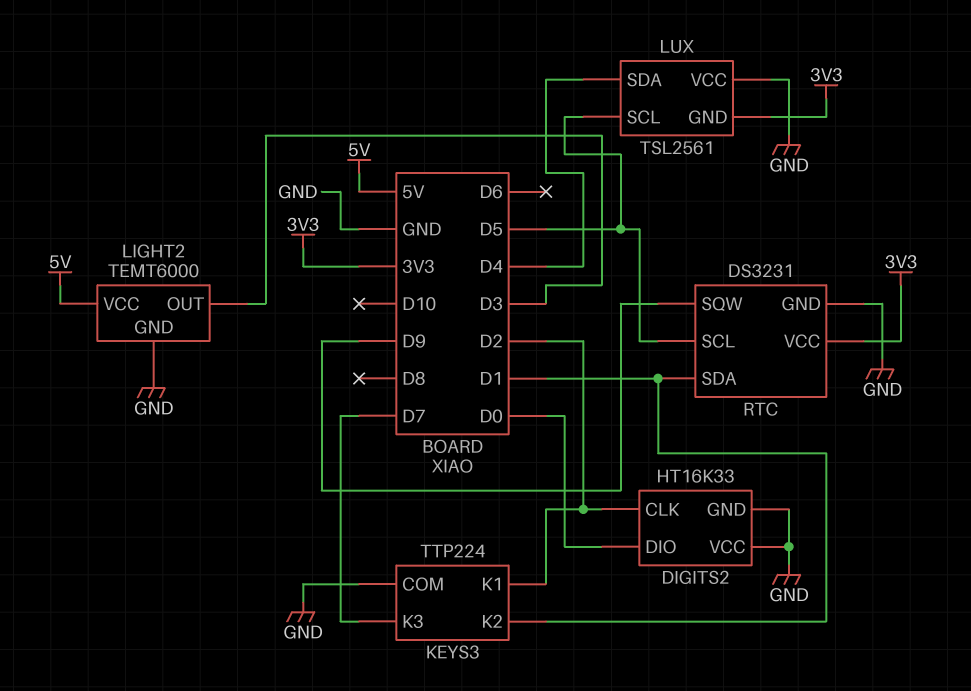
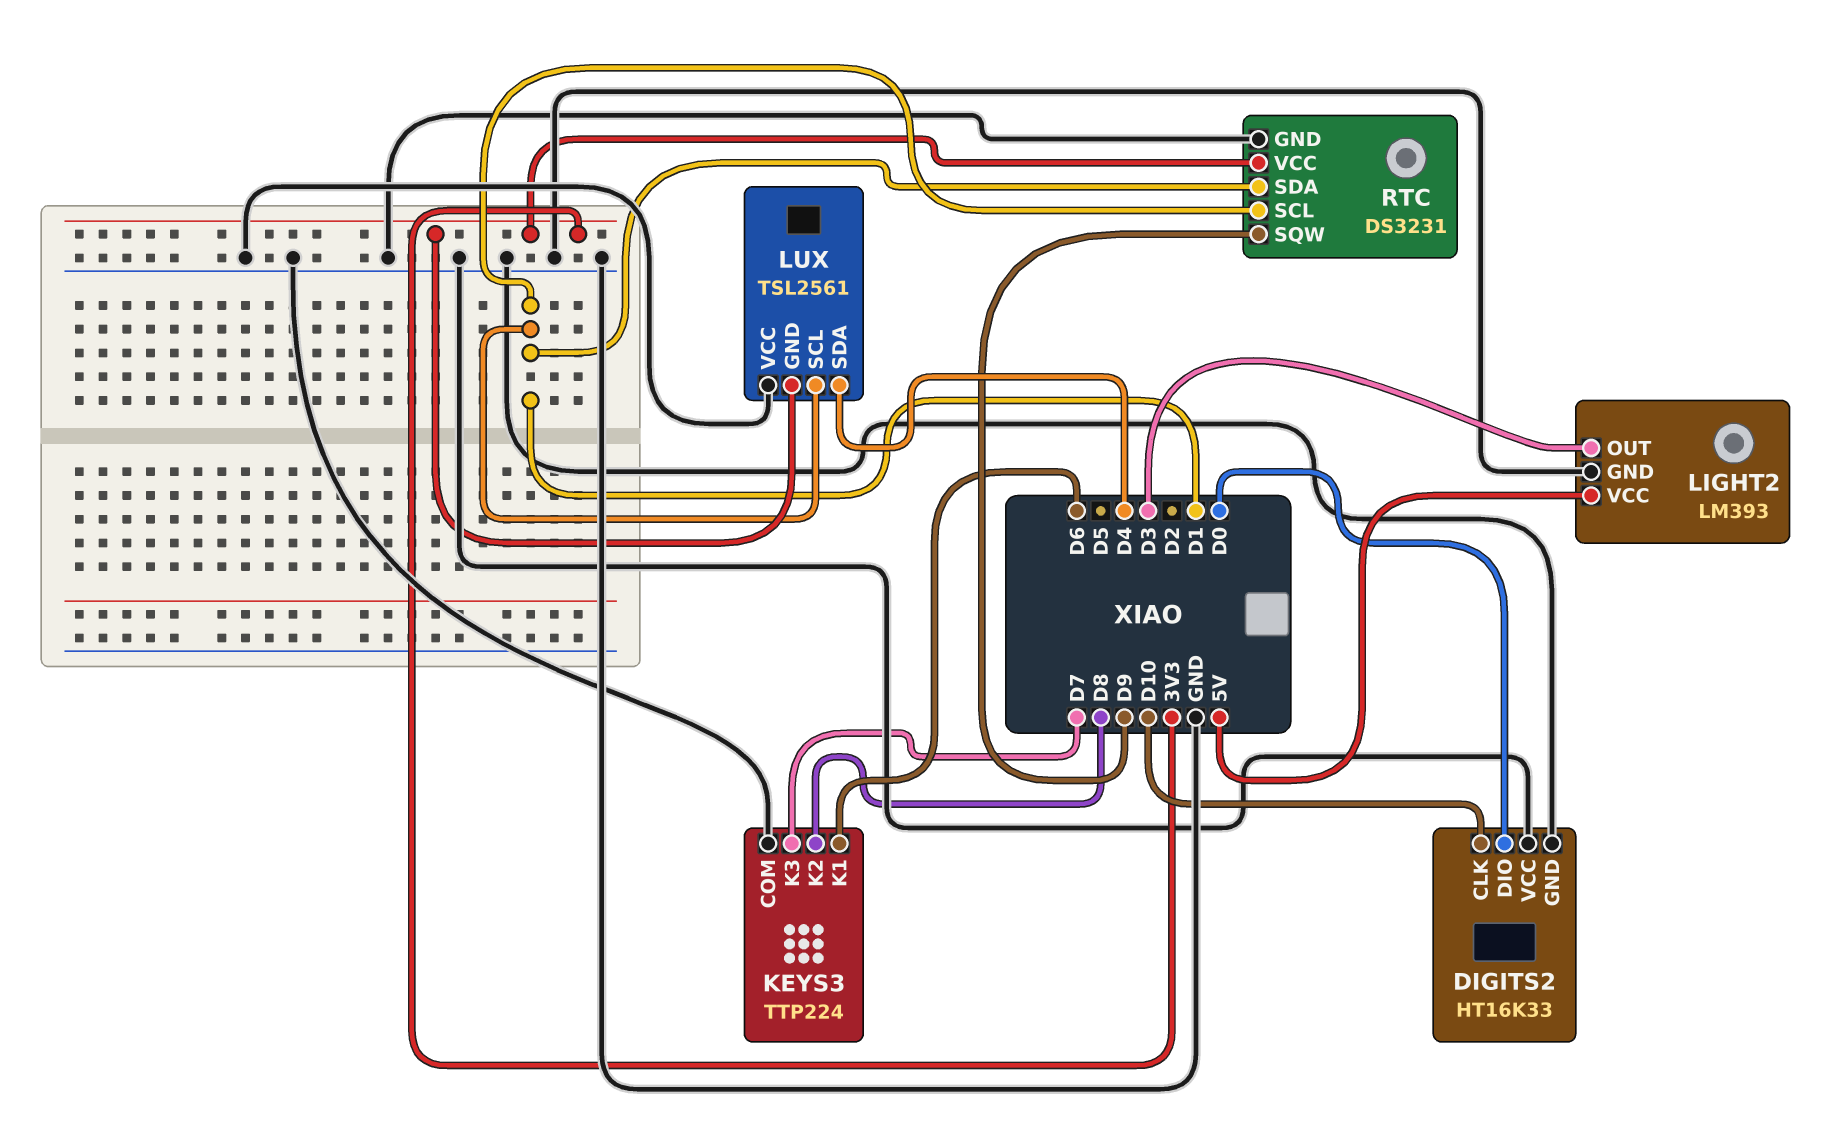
DIGITS2 pin CLK: D2 -> D10
KEYS3 pin K1: D2 -> D6
KEYS3 pin K2: D1 -> D8
LIGHT2: TEMT6000 -> LM393
LUX pin SCL: D5 -> D1
RTC pin SCL: D5 -> D1

